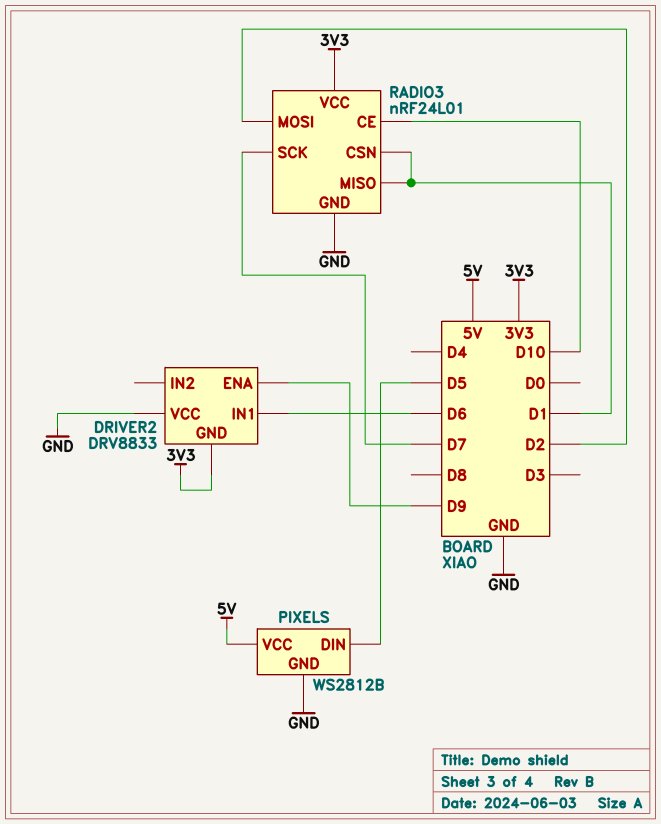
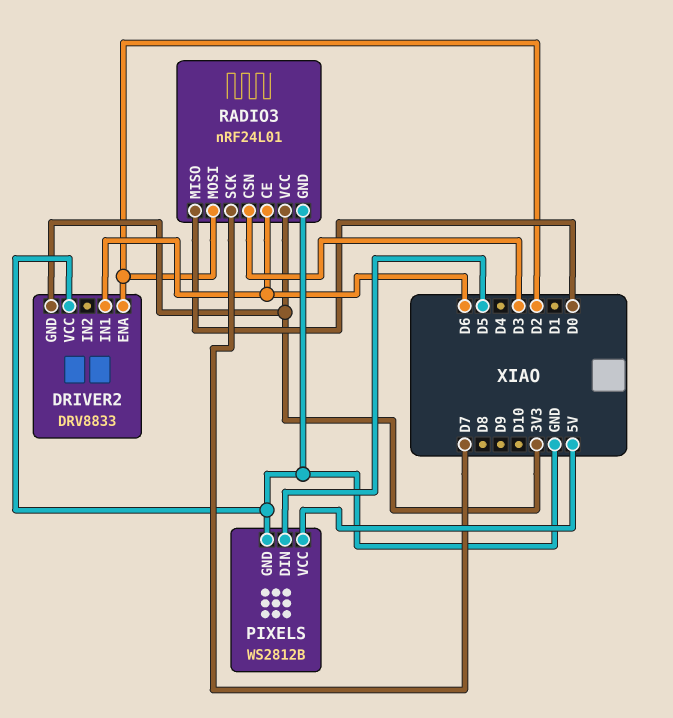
DRIVER2 pin ENA: D9 -> D2
RADIO3 pin CE: D10 -> D6
RADIO3 pin CSN: D1 -> D3
RADIO3 pin MISO: D1 -> D0

